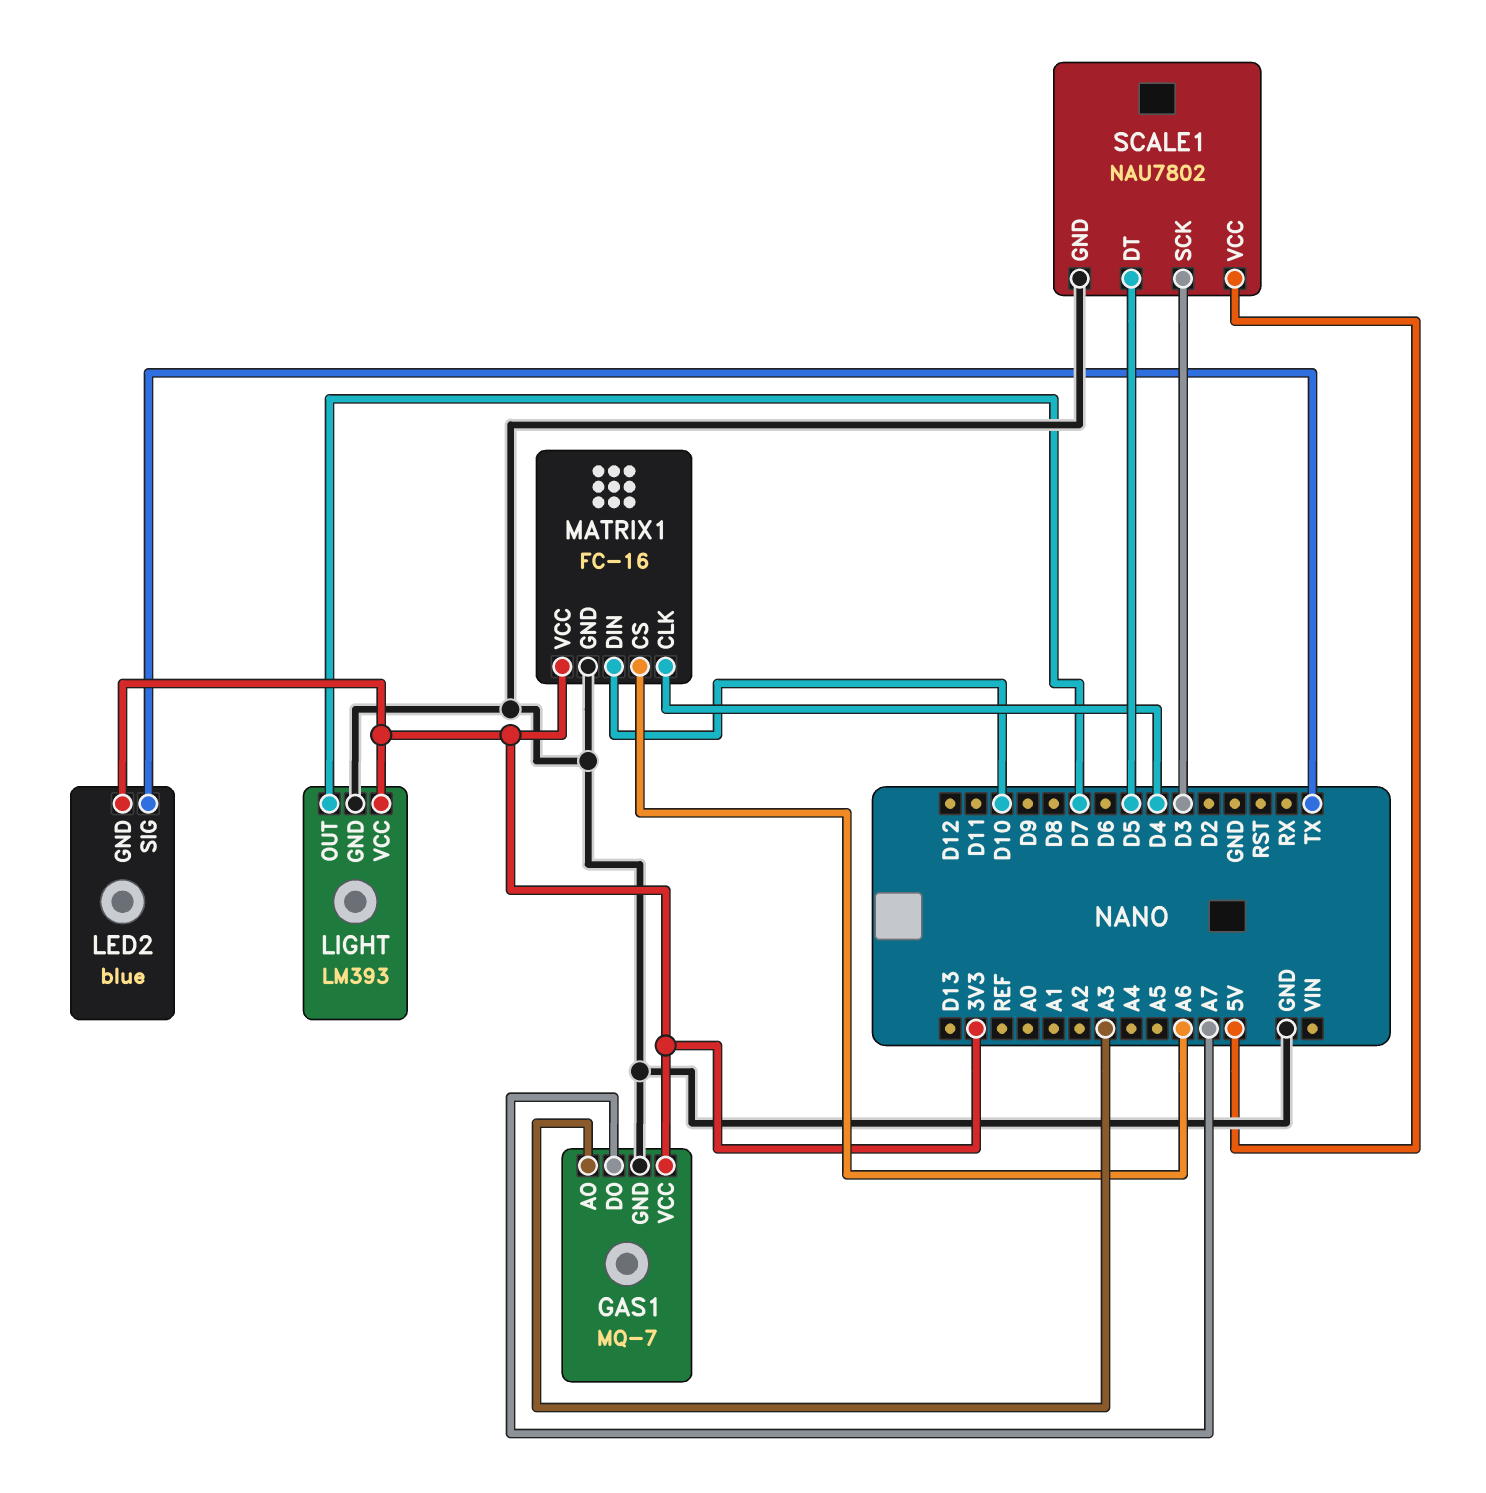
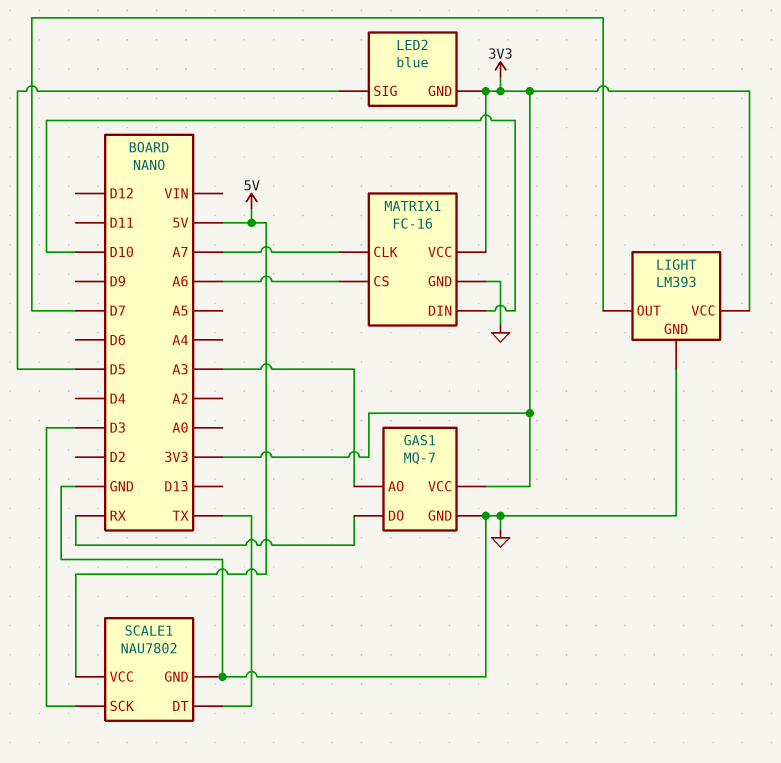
GAS1 pin DO: A7 -> RX
LED2 pin SIG: TX -> D5
MATRIX1 pin CLK: D4 -> A7
SCALE1 pin DT: D5 -> TX

